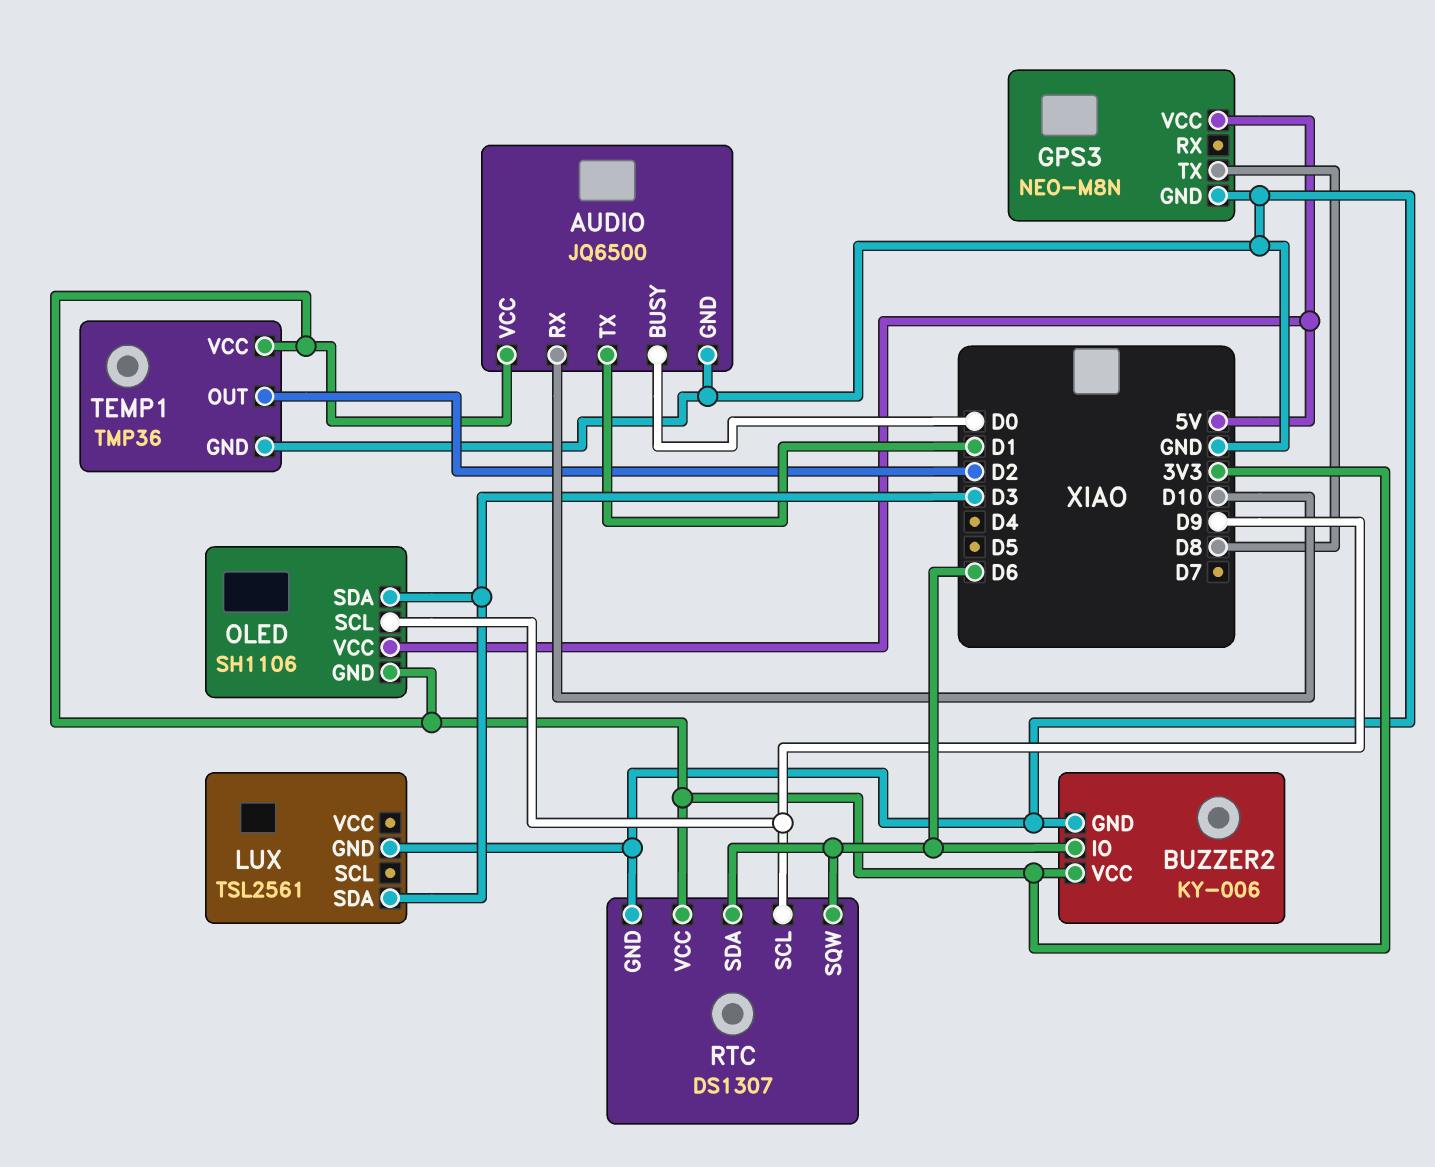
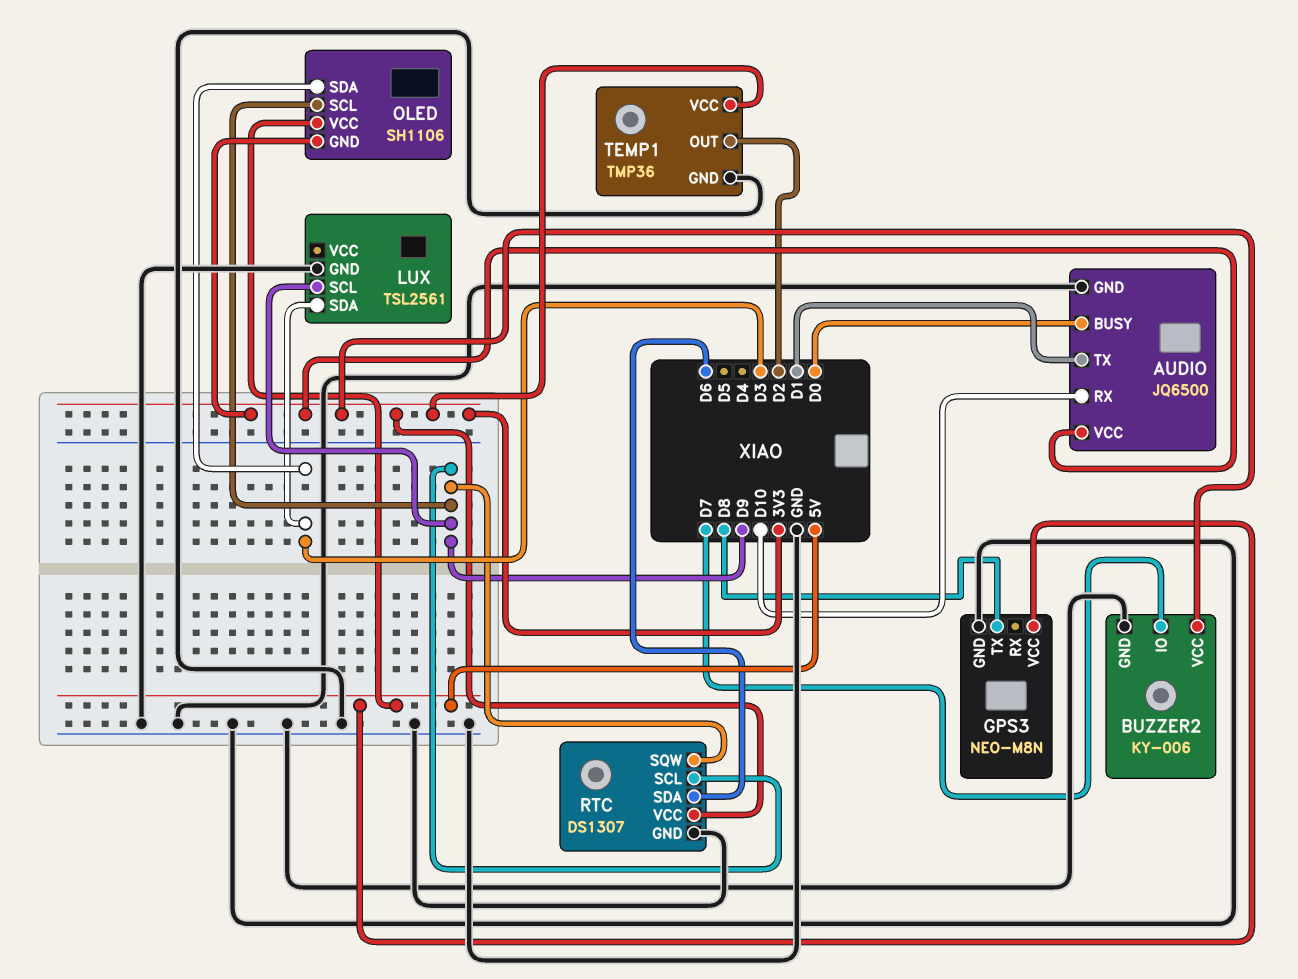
BUZZER2 pin IO: D6 -> D7
LUX pin SCL: none -> D9
RTC pin SQW: D6 -> D9

